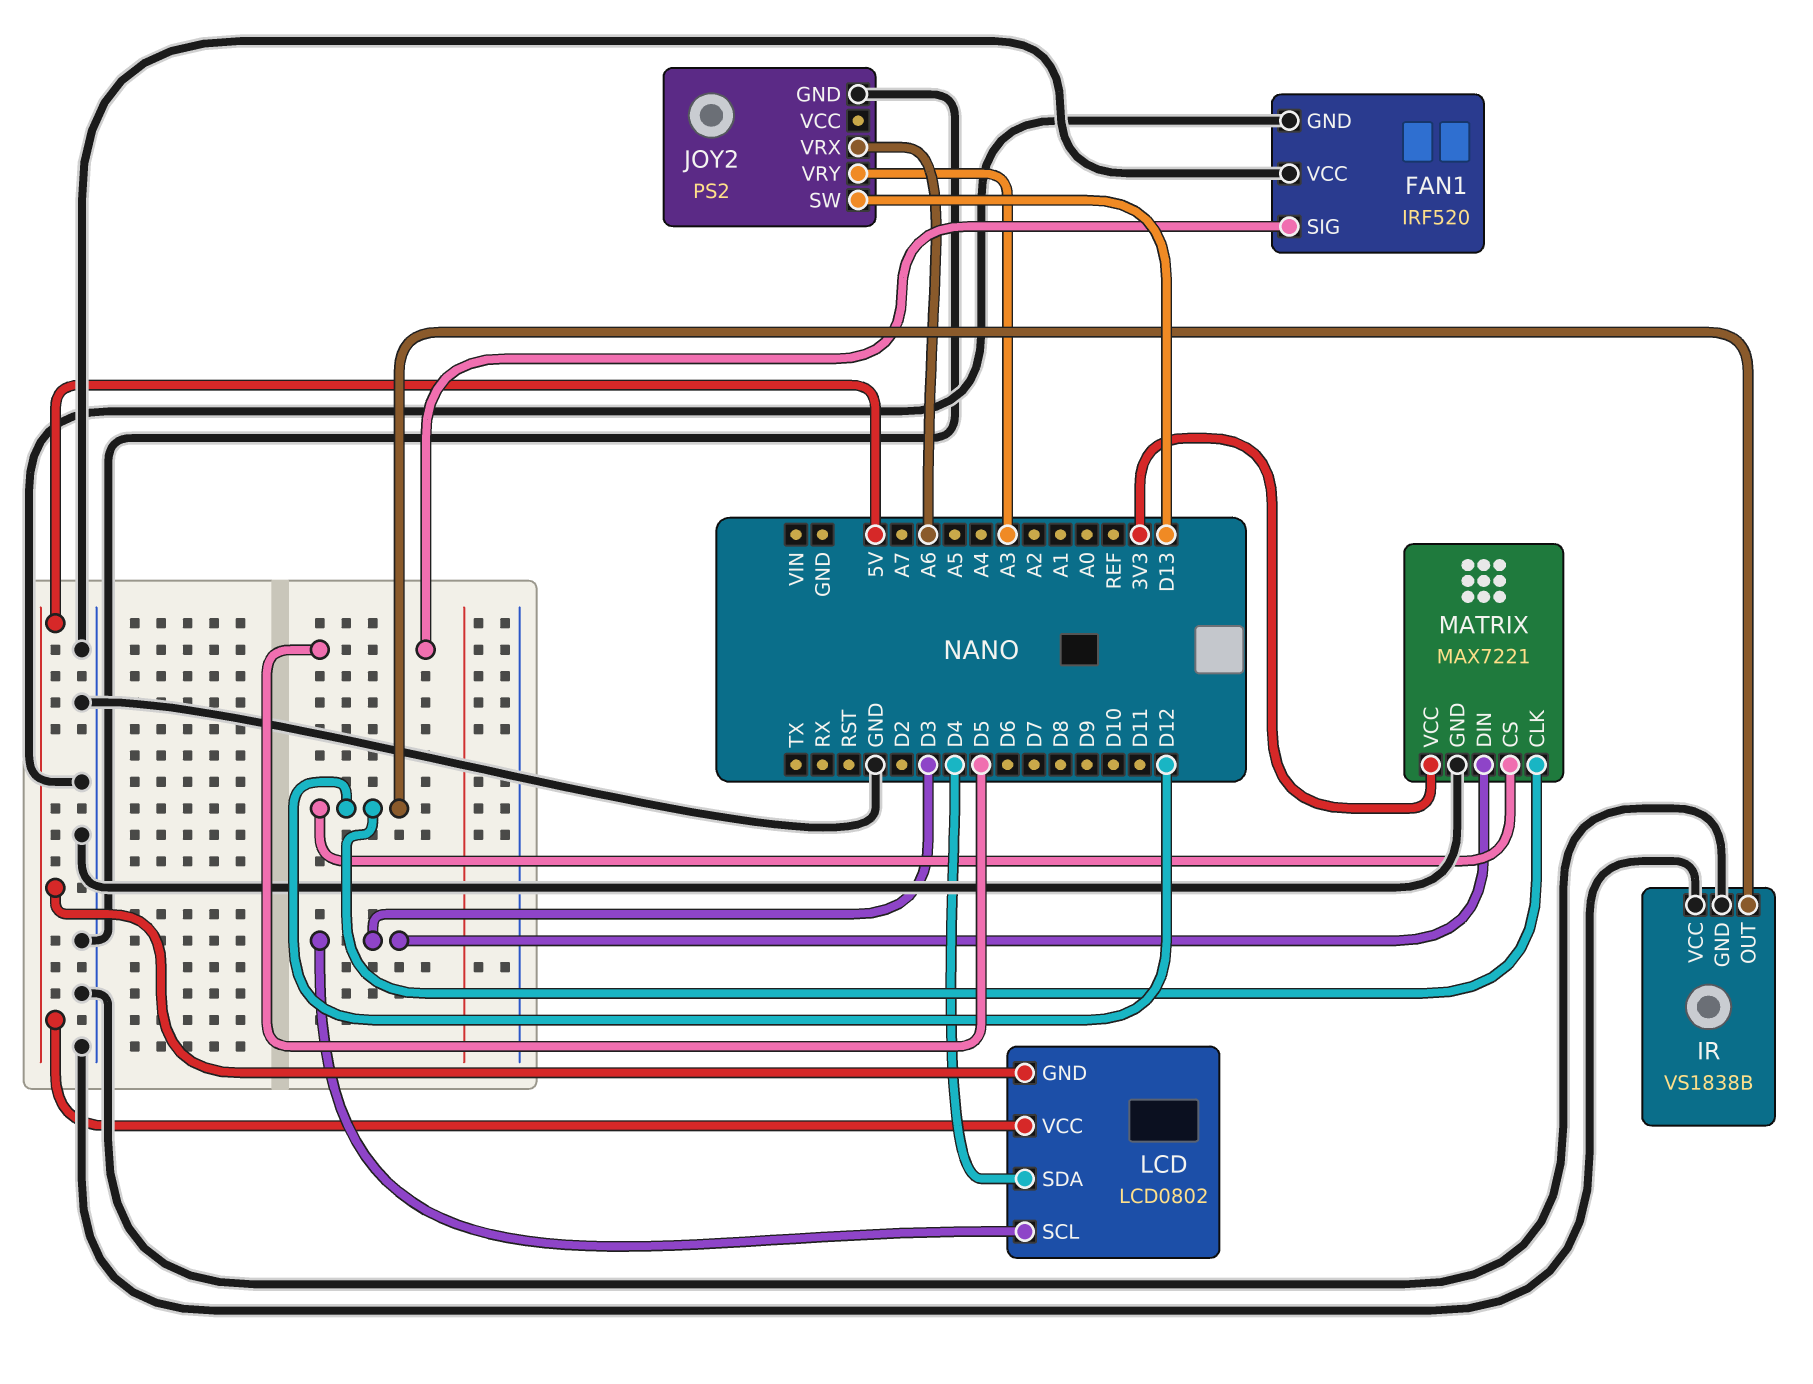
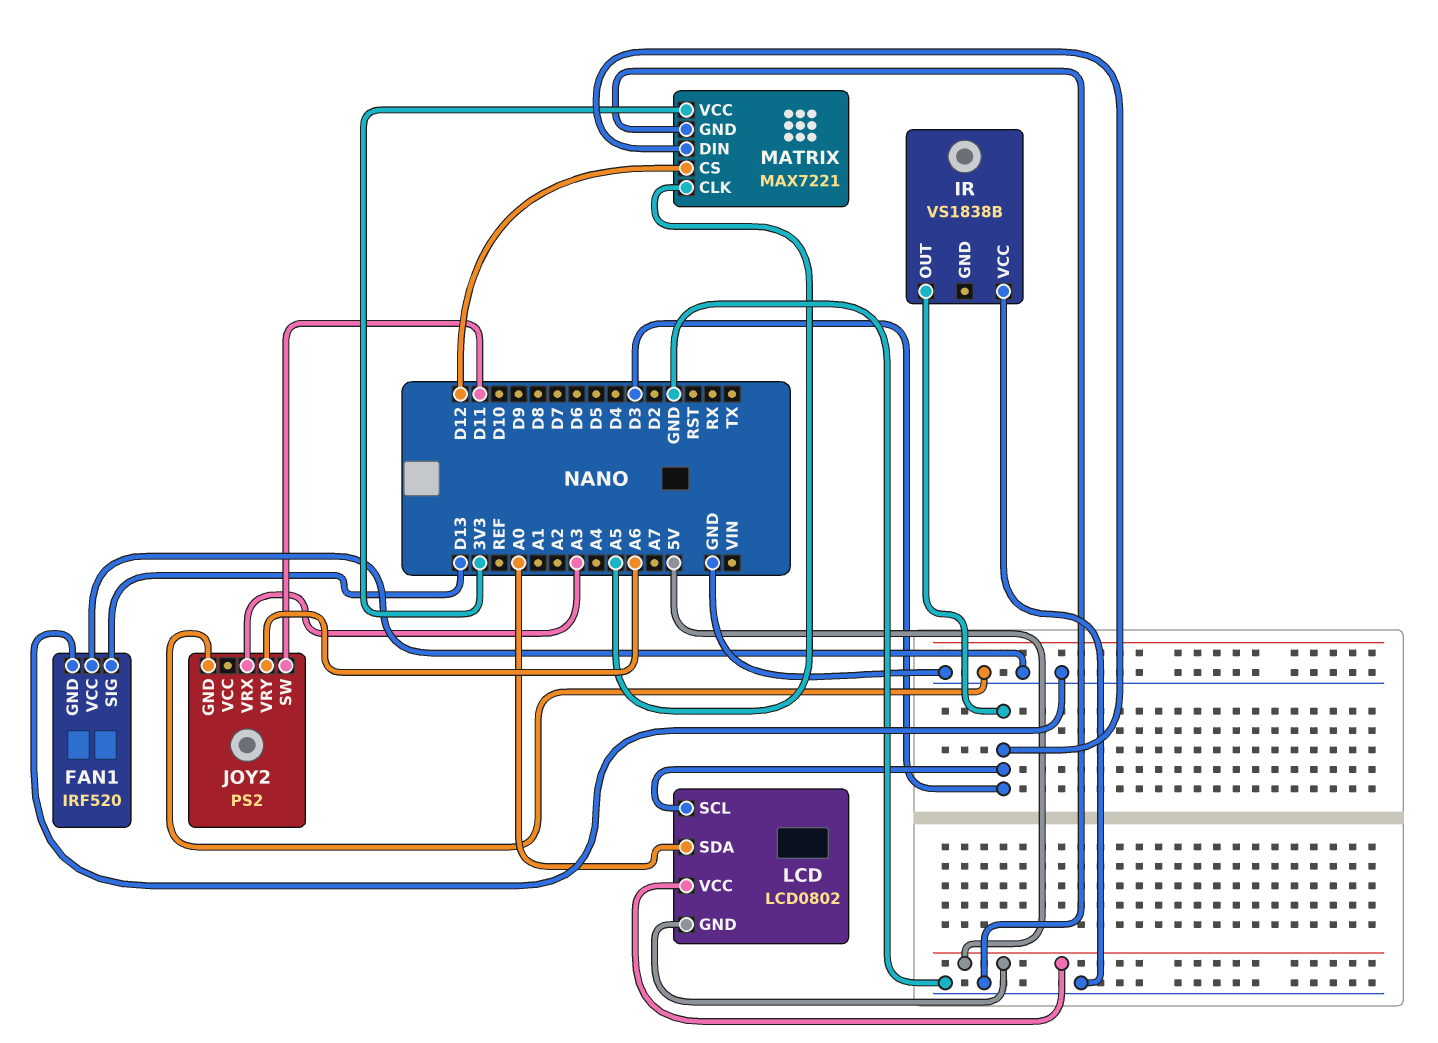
FAN1 pin SIG: D5 -> D13
IR pin GND: GND -> none
IR pin OUT: D12 -> D3
JOY2 pin SW: D13 -> D11
JOY2 pin VRX: A6 -> A3
JOY2 pin VRY: A3 -> A6
LCD pin SDA: D4 -> A0
MATRIX pin CLK: D12 -> A5

